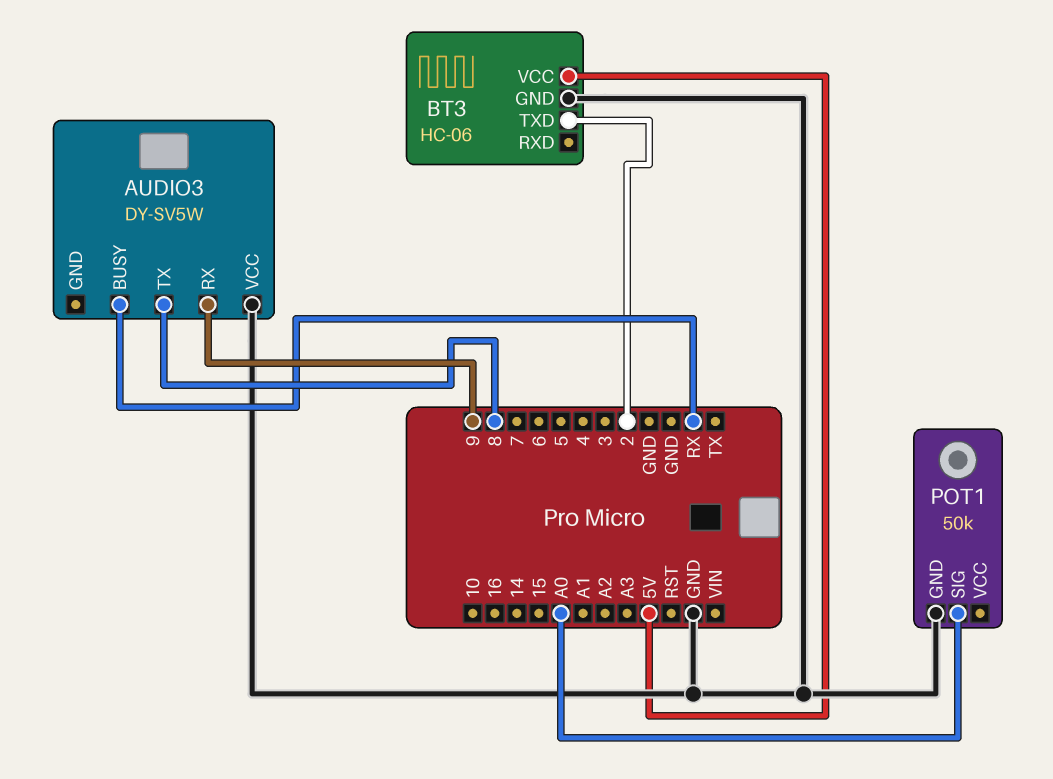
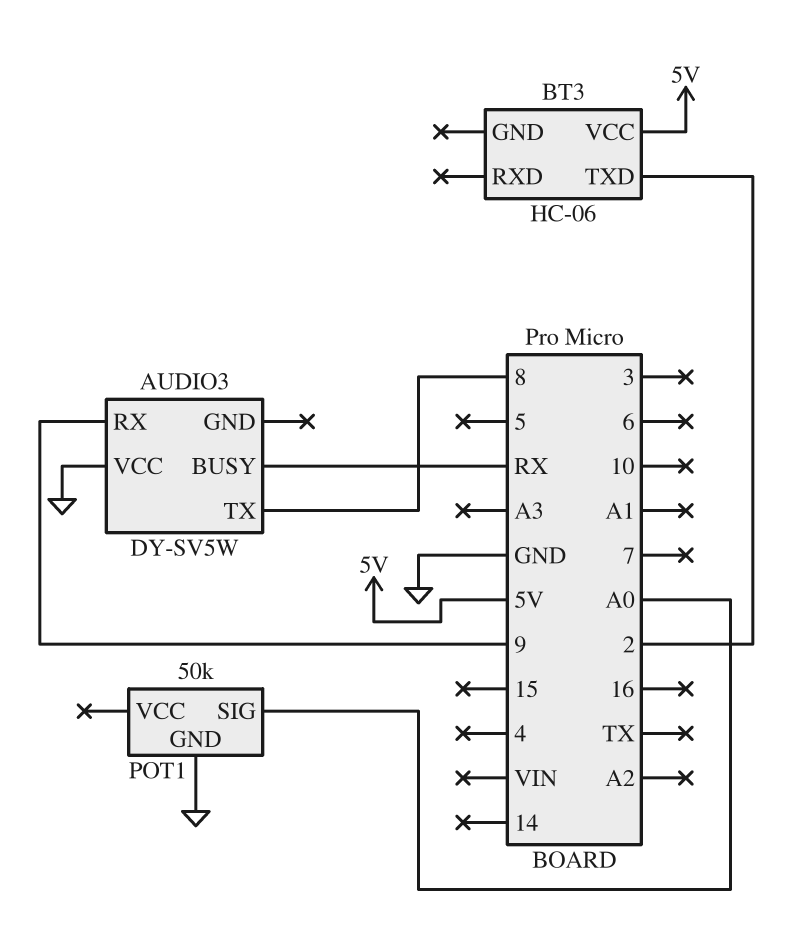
BT3 pin GND: GND -> none

